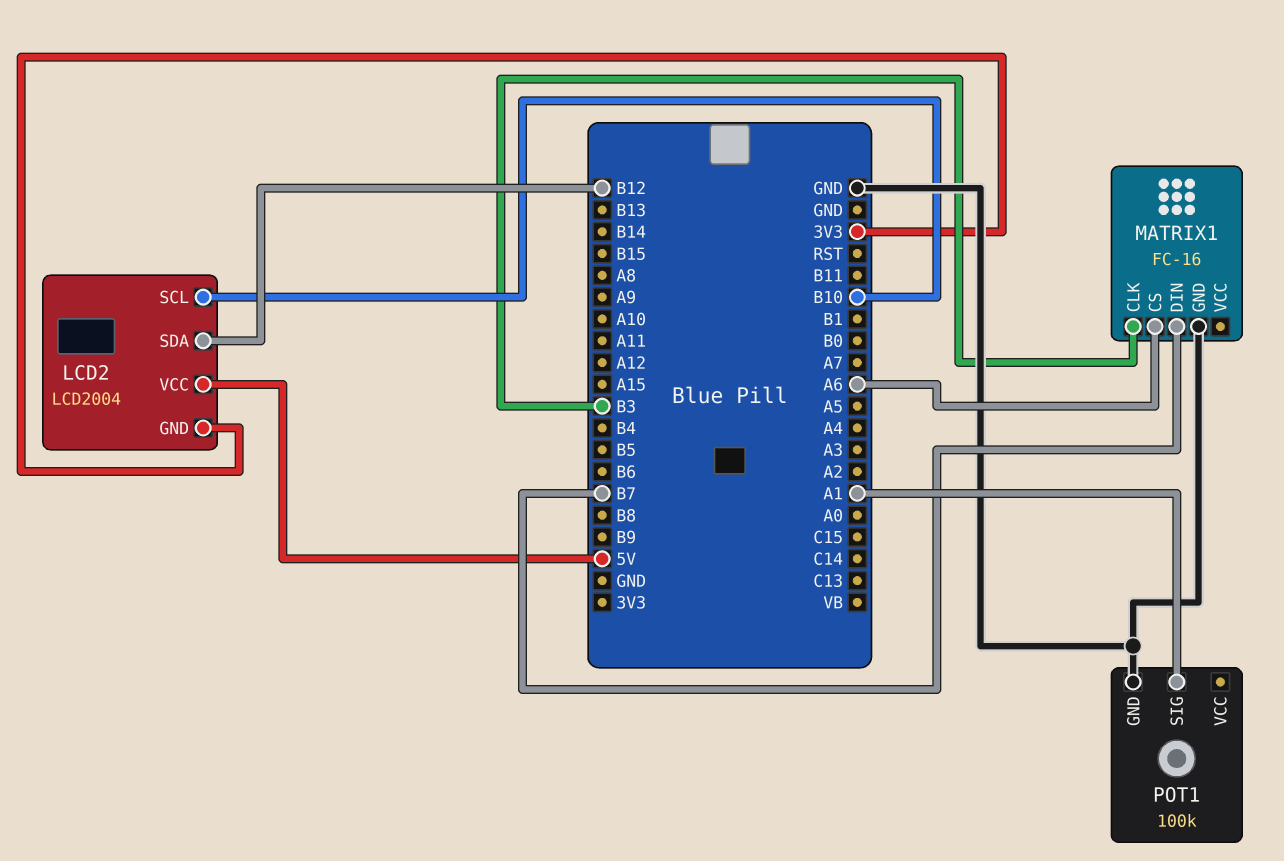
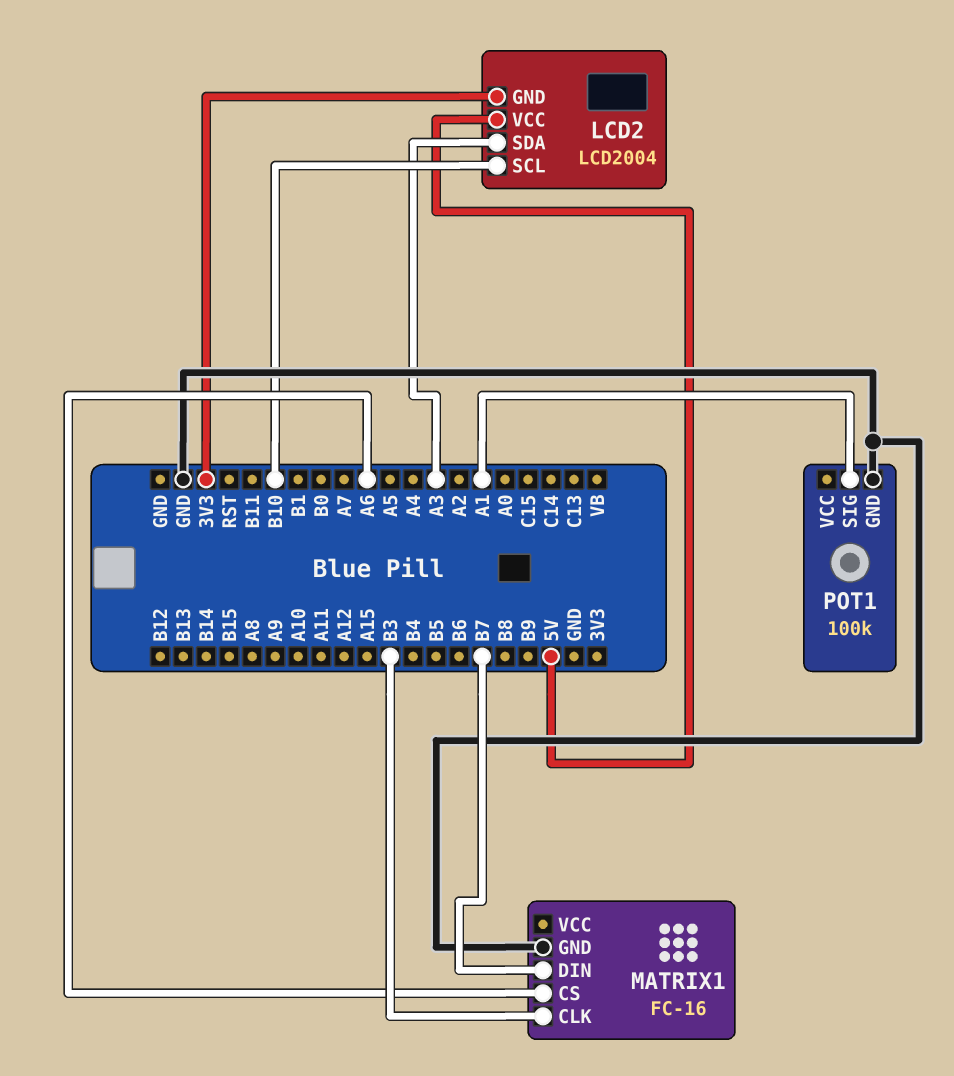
LCD2 pin SDA: B12 -> A3

